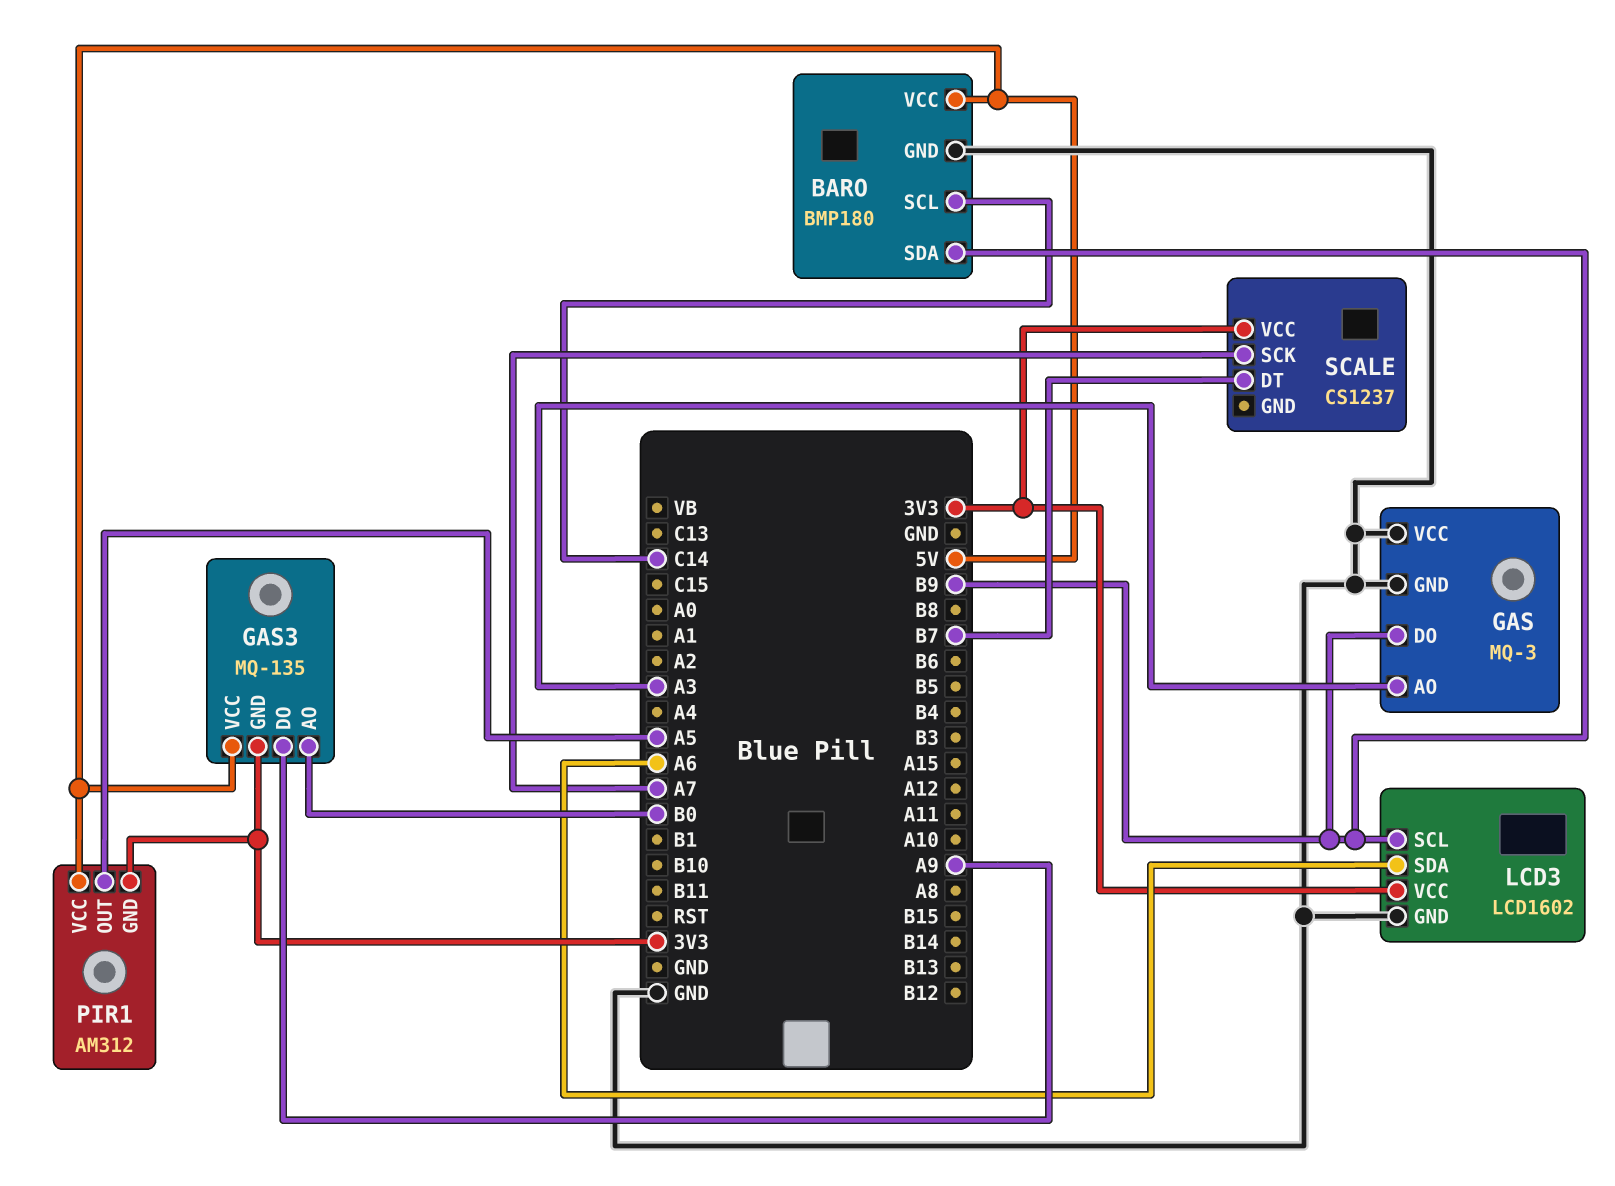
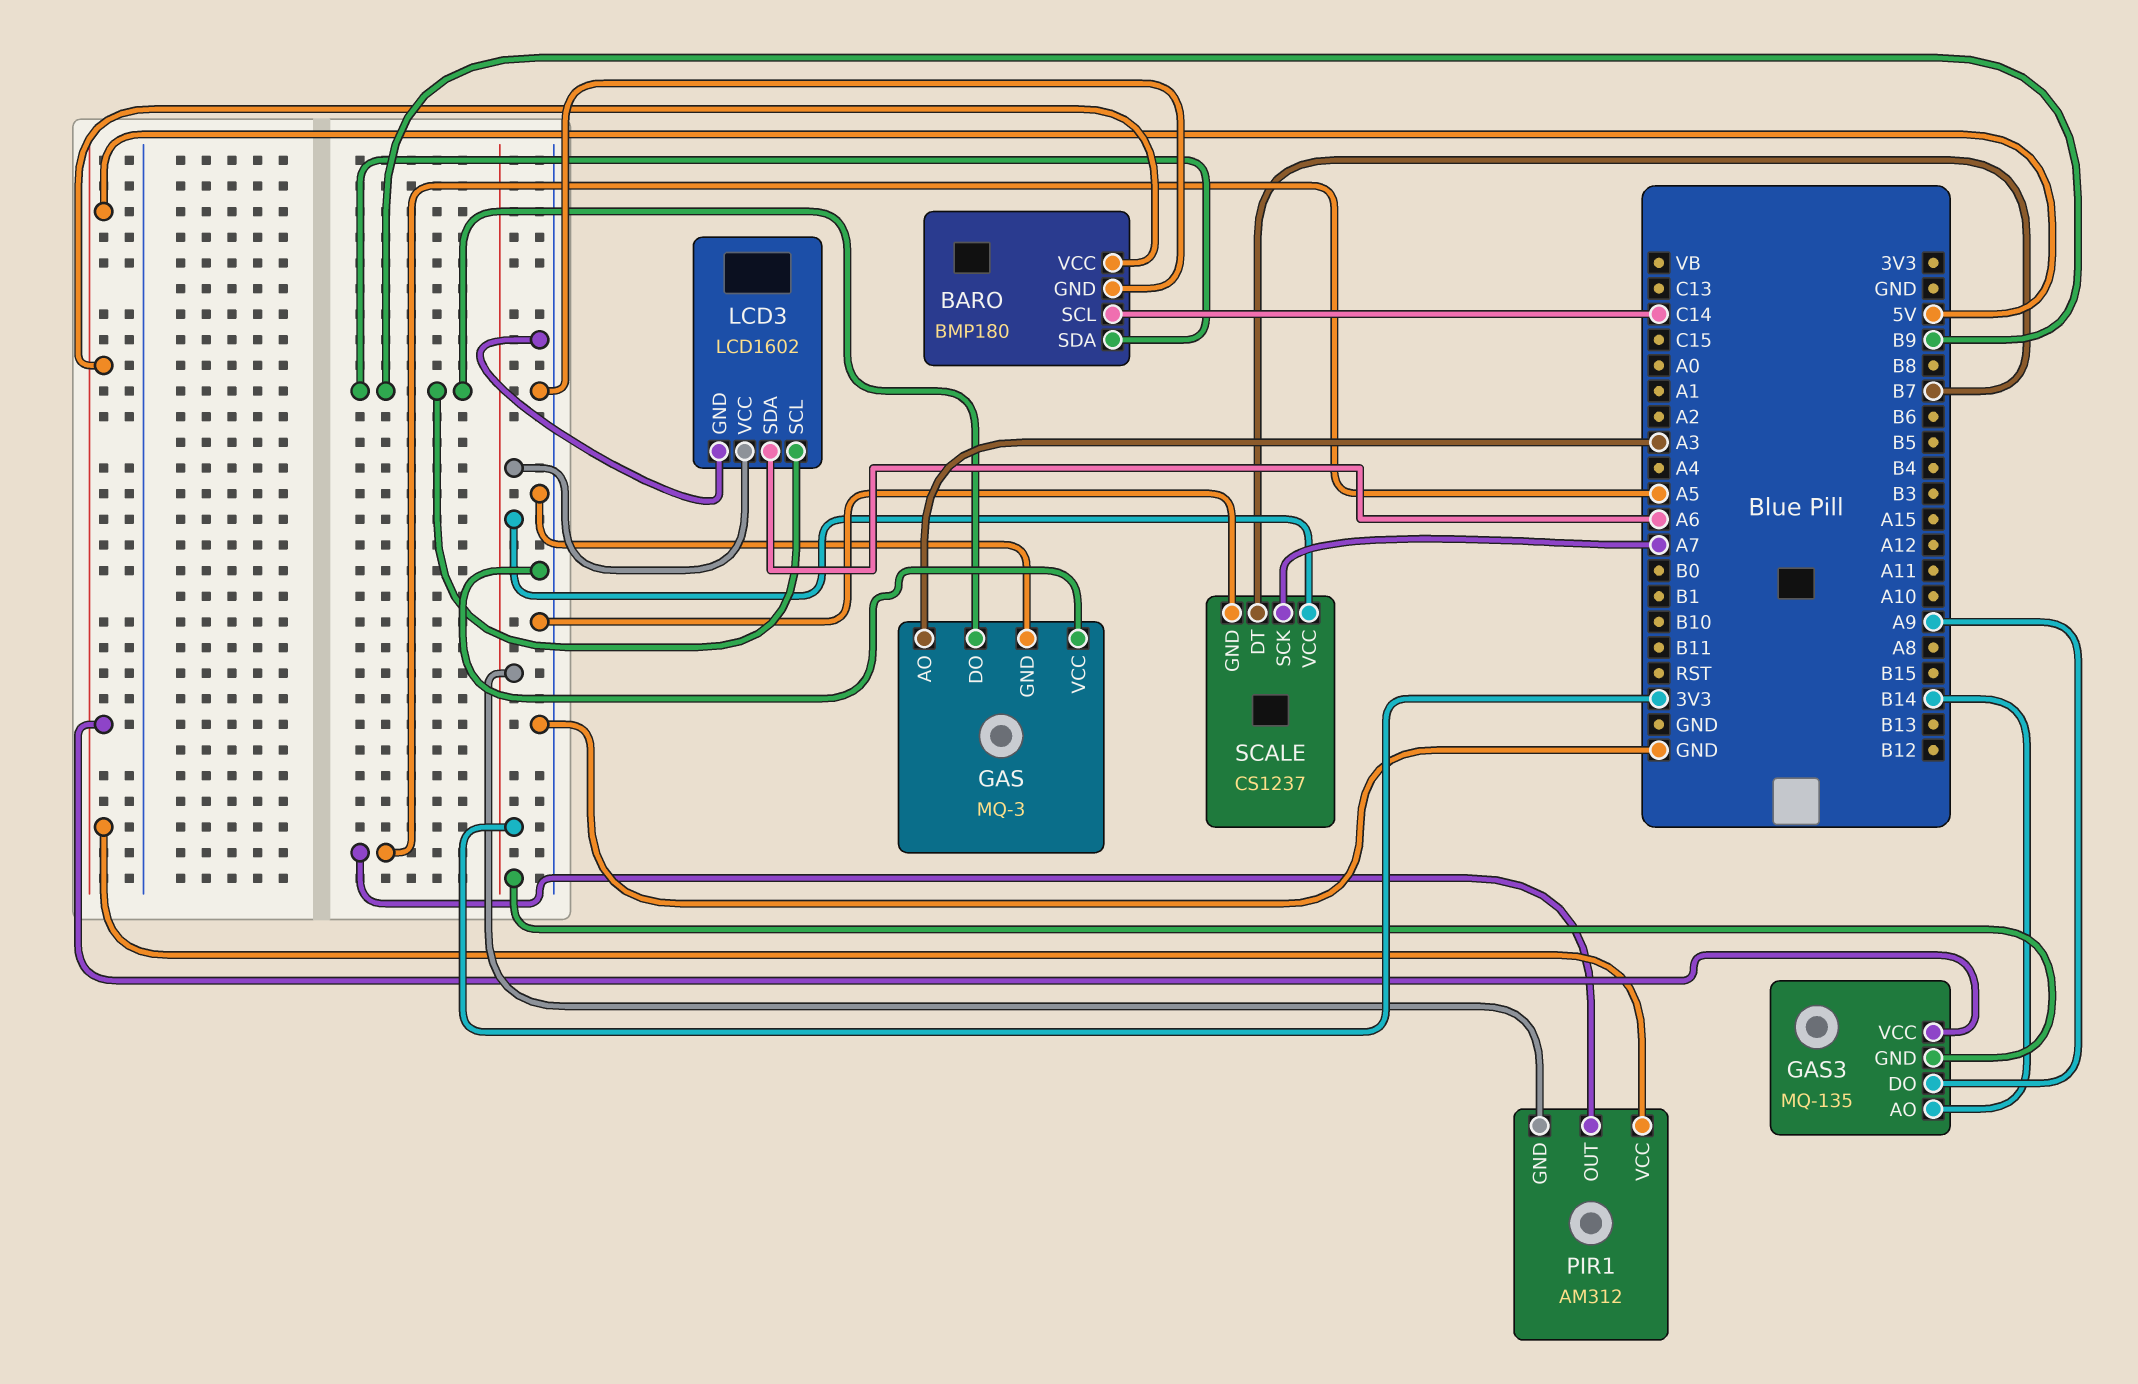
GAS3 pin AO: B0 -> B14
SCALE pin GND: none -> GND

